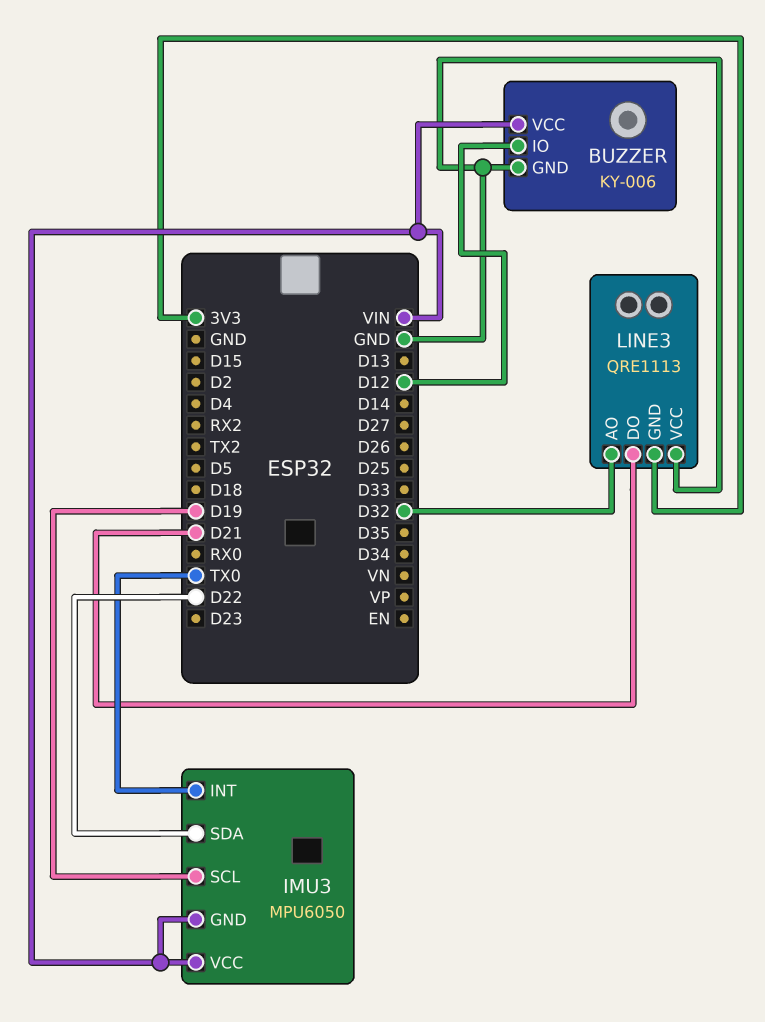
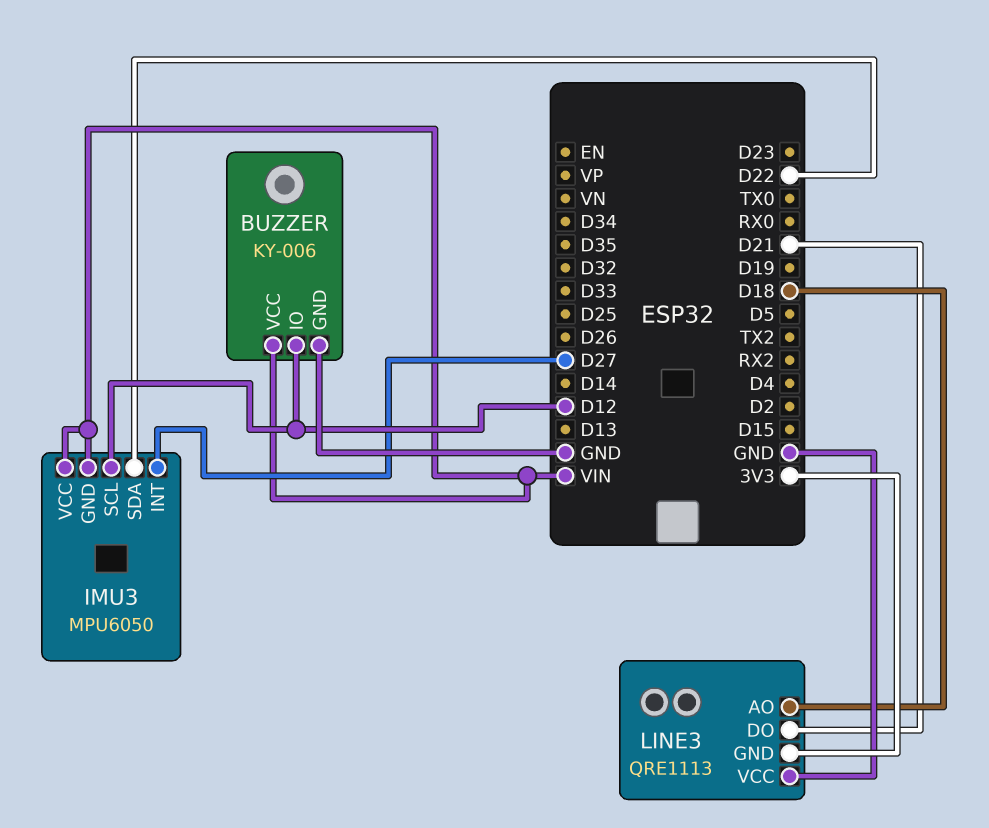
IMU3 pin INT: TX0 -> D27
IMU3 pin SCL: D19 -> D12
LINE3 pin AO: D32 -> D18

